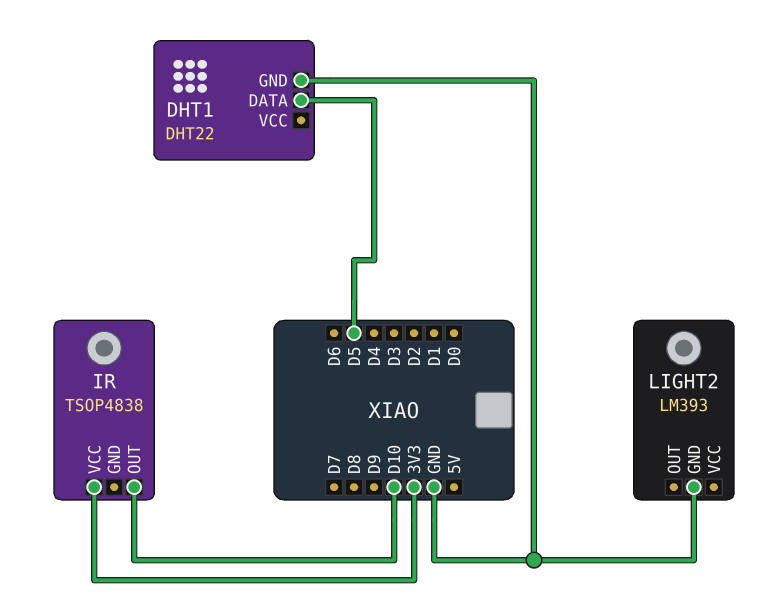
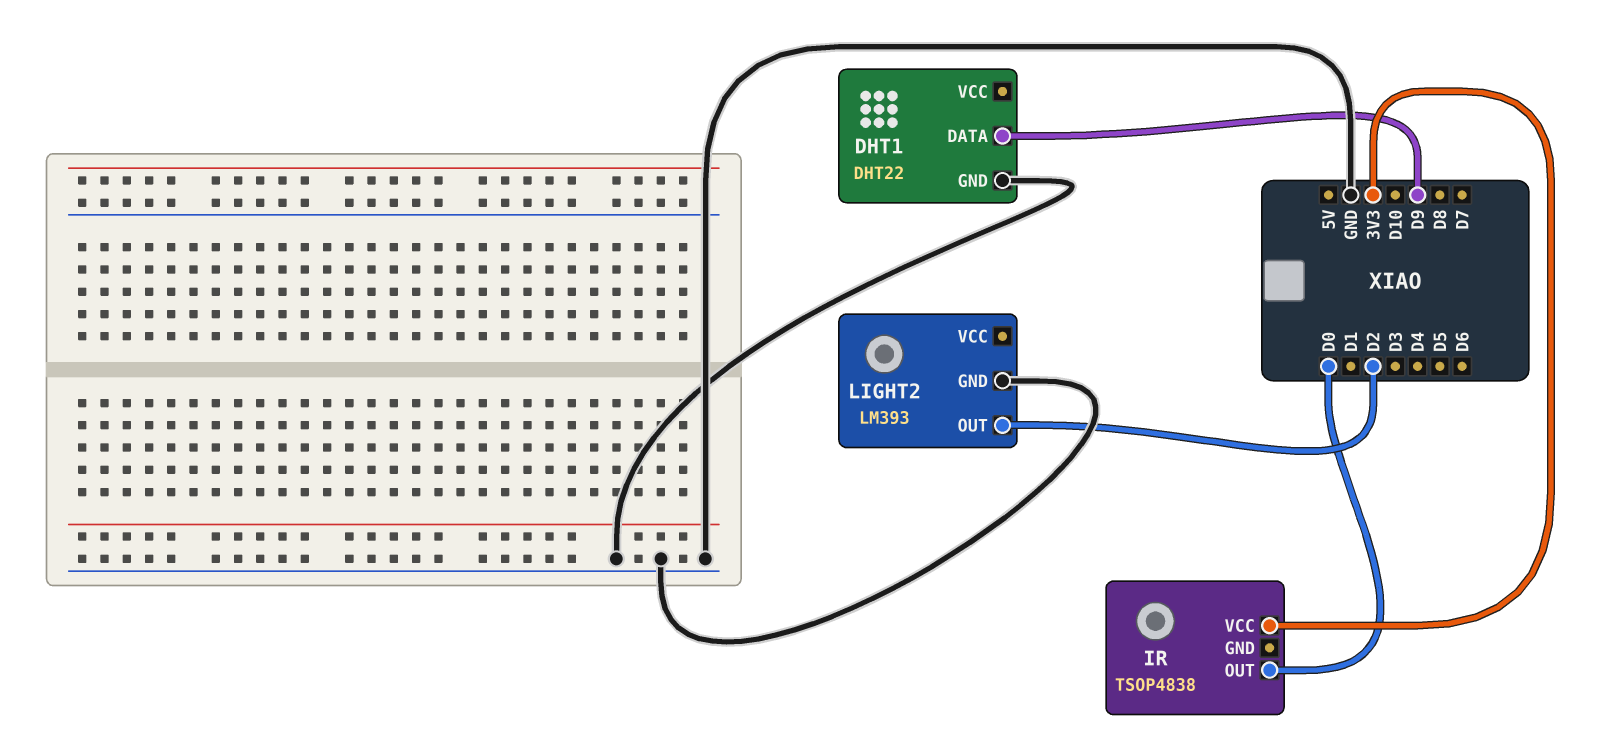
DHT1 pin DATA: D5 -> D9
IR pin OUT: D10 -> D0
LIGHT2 pin OUT: none -> D2

